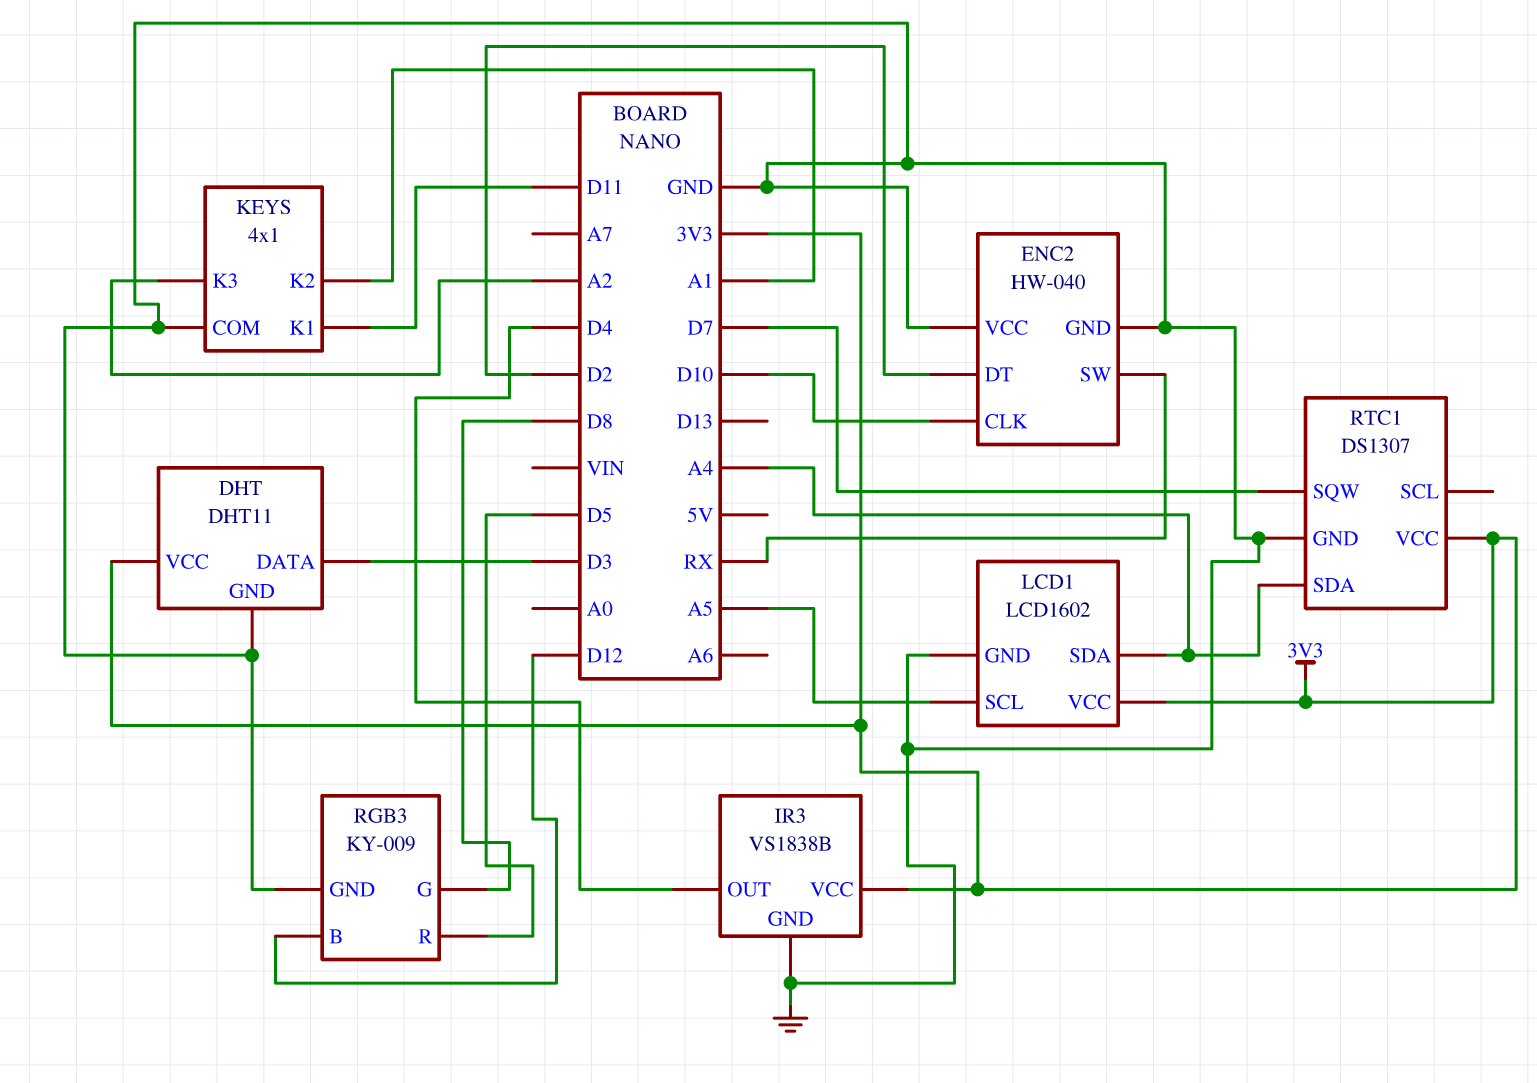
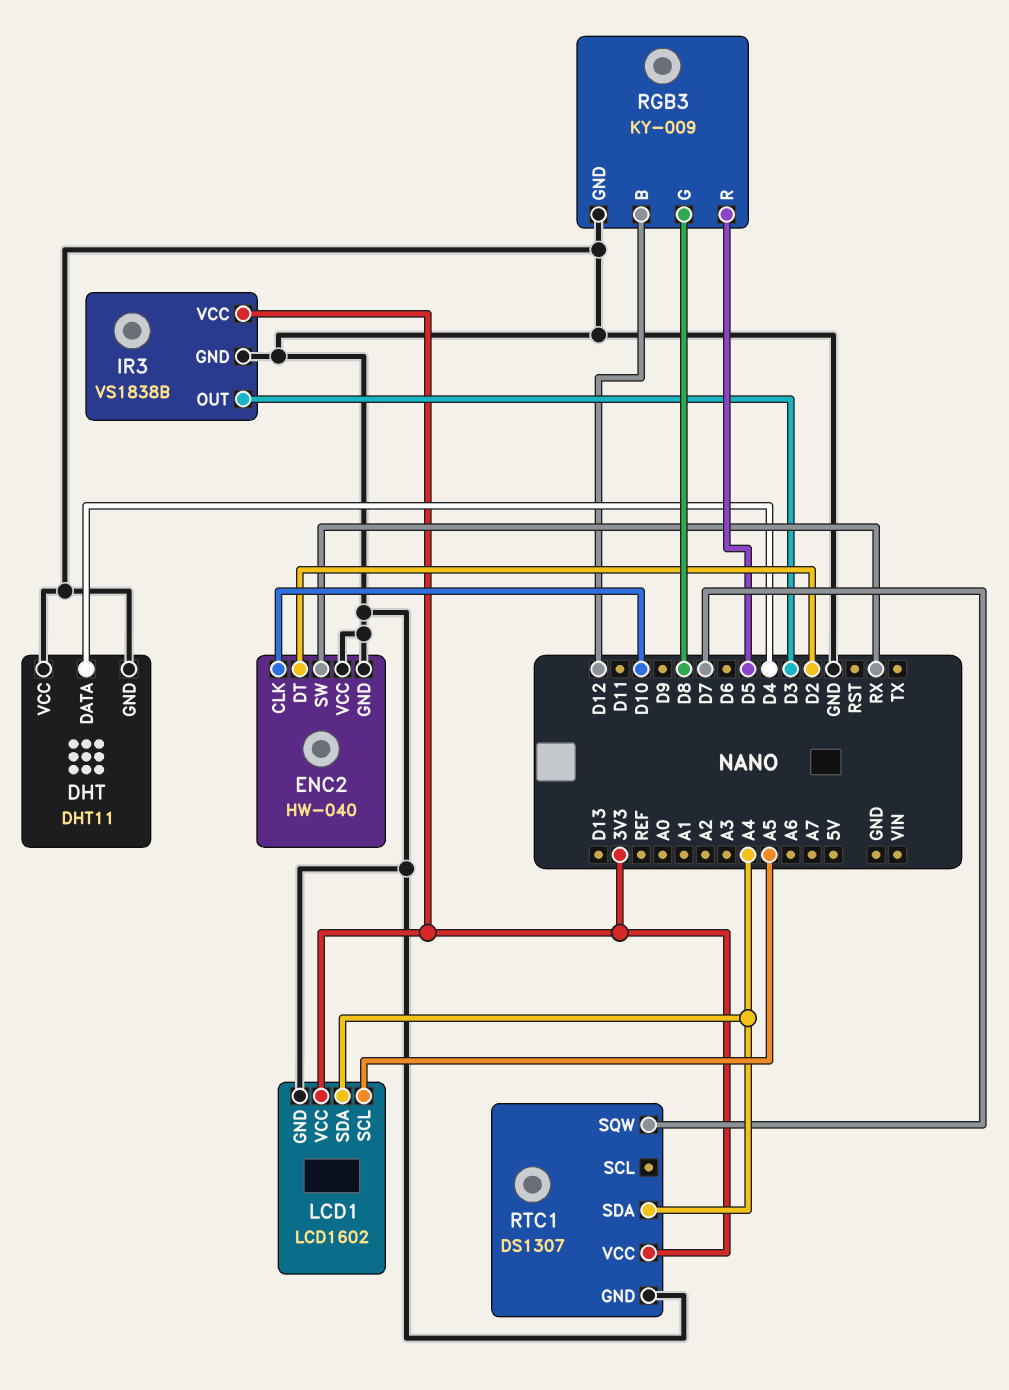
DHT pin DATA: D3 -> D4
DHT pin VCC: 3V3 -> GND
IR3 pin OUT: D4 -> D3
KEYS: 4x1 -> none
KEYS pin COM: GND -> none
KEYS pin K1: D11 -> none
KEYS pin K2: A1 -> none
KEYS pin K3: A2 -> none

